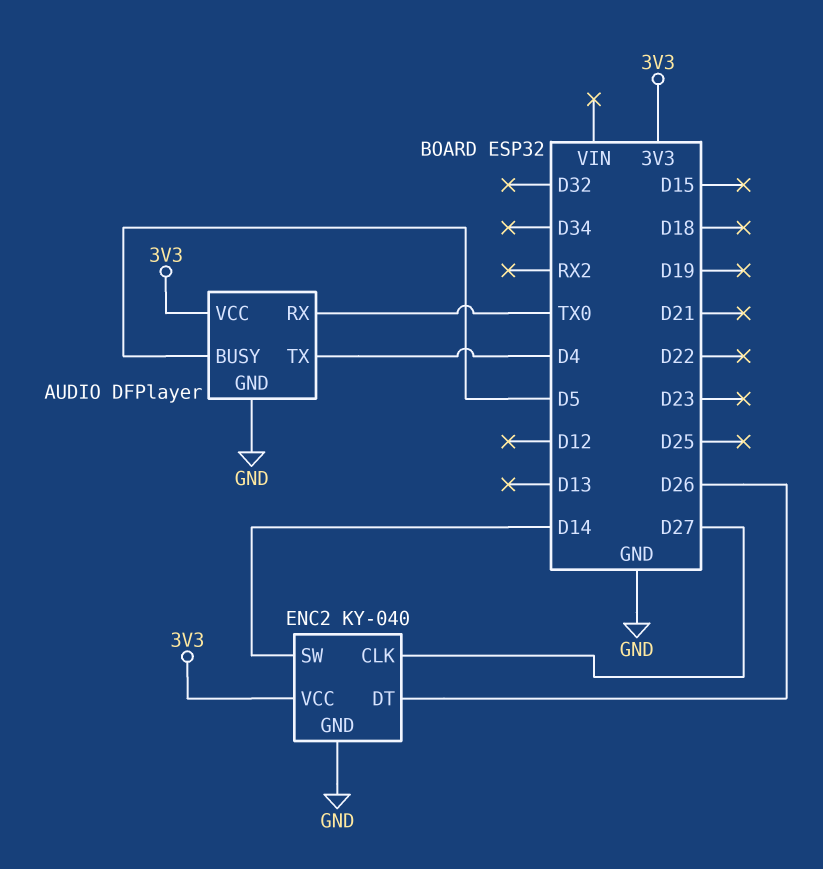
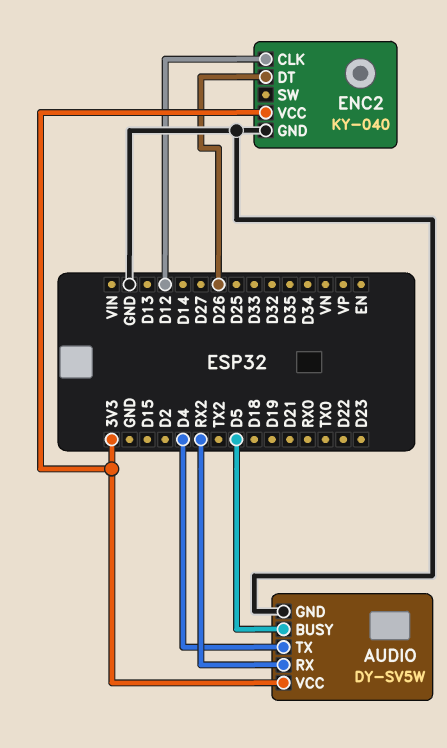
AUDIO: DFPlayer -> DY-SV5W
AUDIO pin RX: TX0 -> RX2
ENC2 pin CLK: D27 -> D12
ENC2 pin SW: D14 -> none

